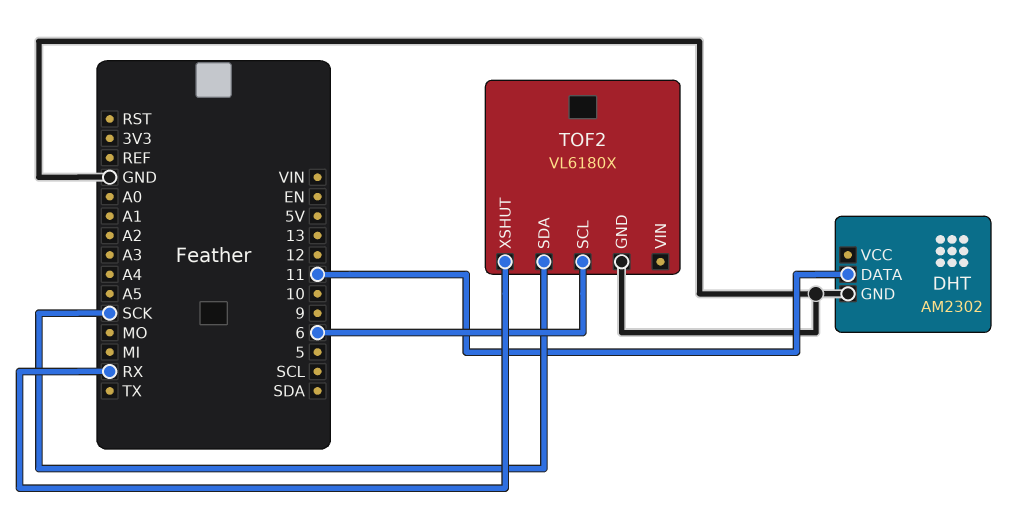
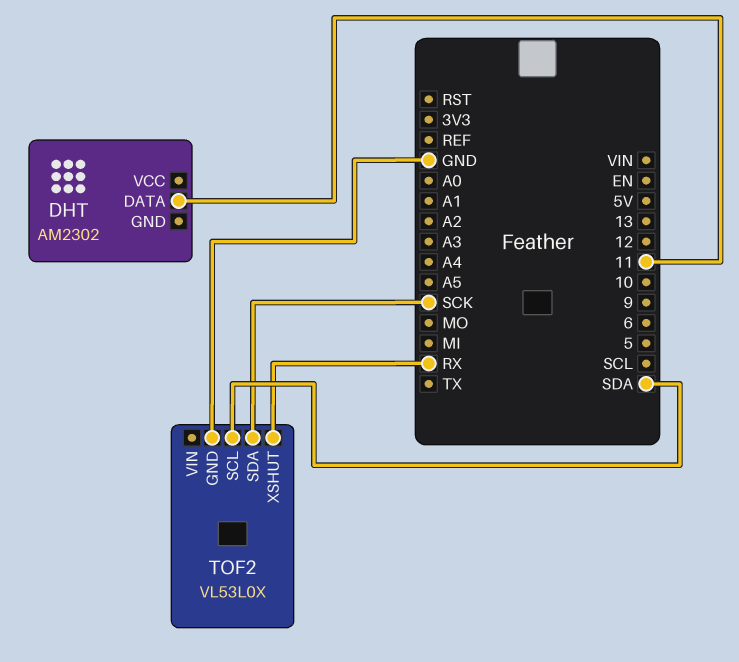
DHT pin GND: GND -> none
TOF2: VL6180X -> VL53L0X
TOF2 pin SCL: 6 -> SDA

